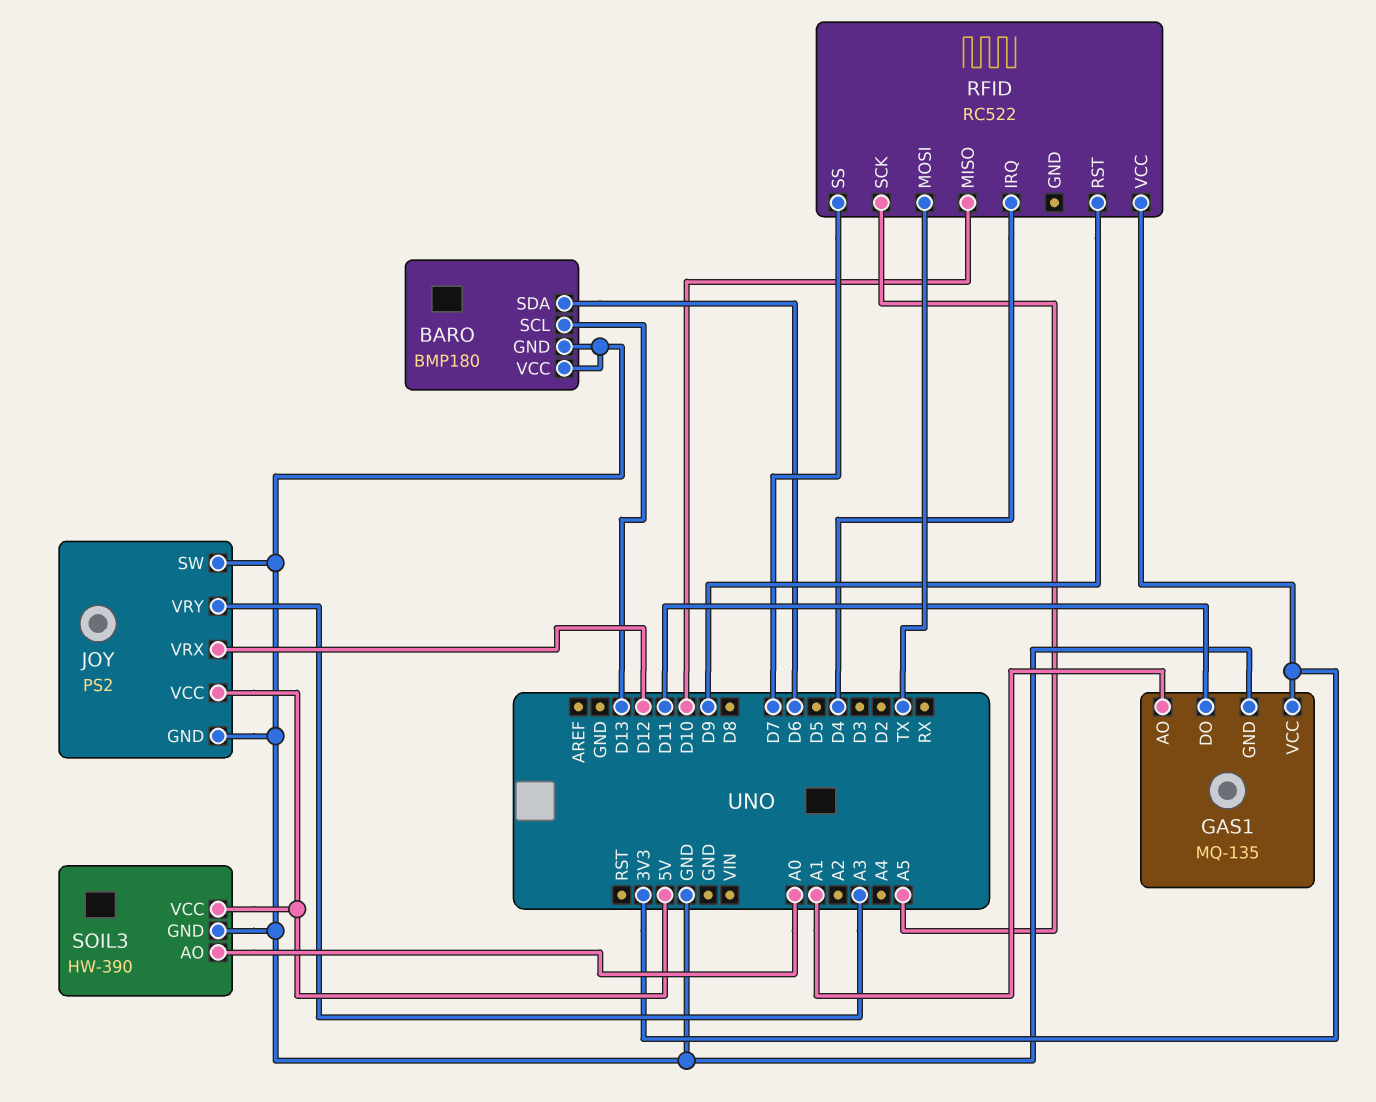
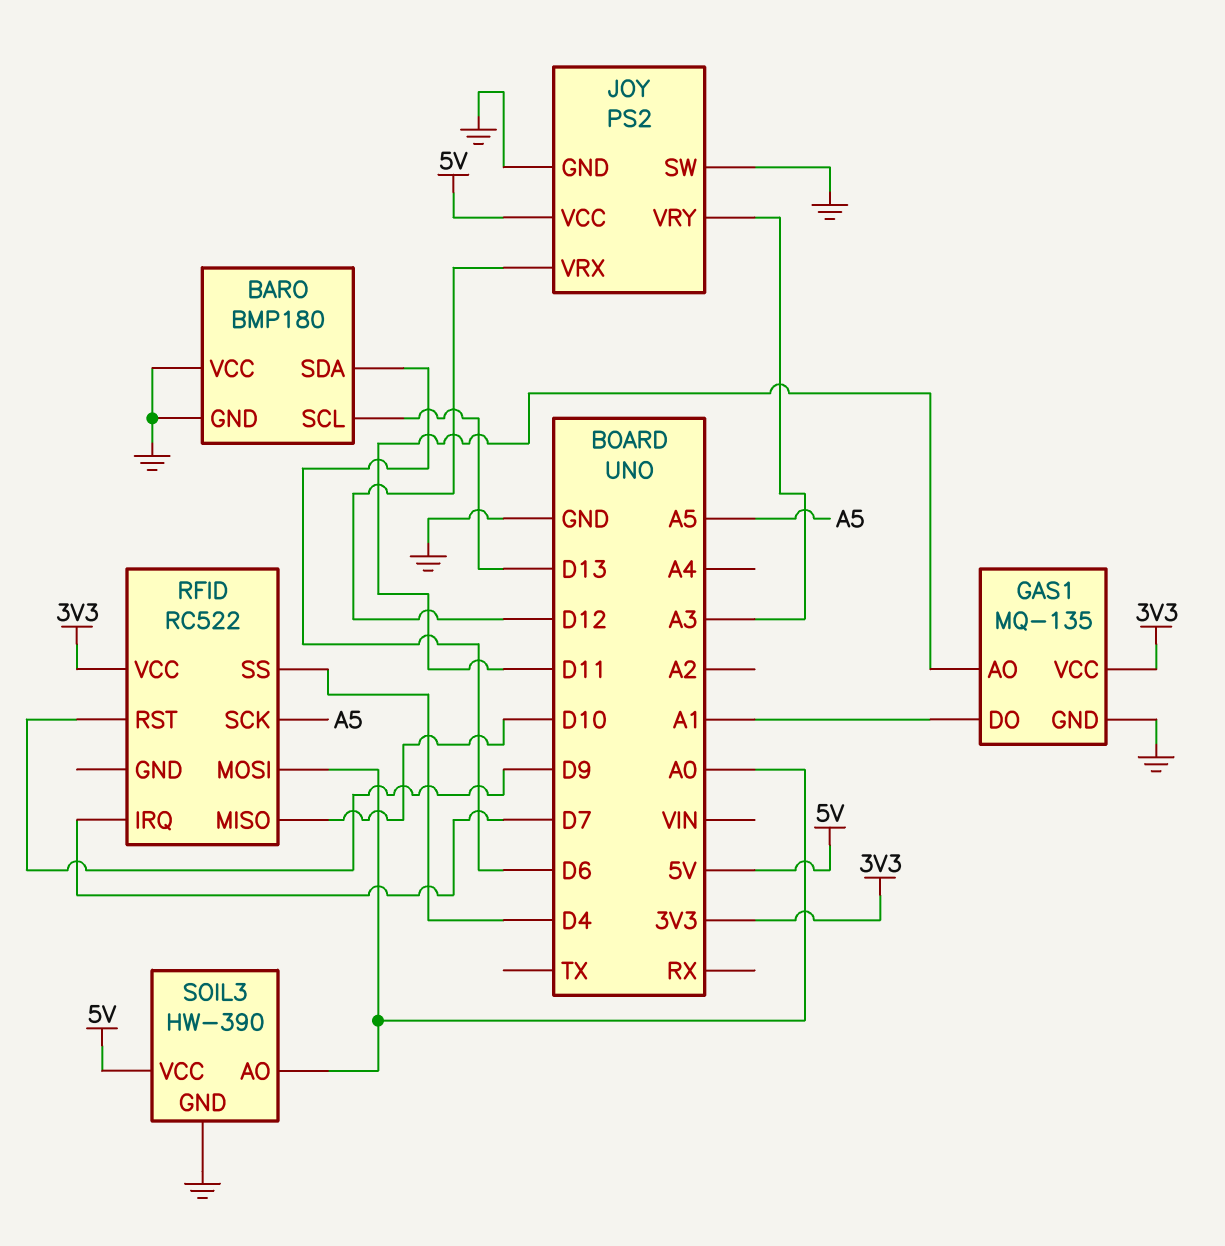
GAS1 pin AO: A1 -> D11
GAS1 pin DO: D11 -> A1
RFID pin IRQ: D4 -> D7
RFID pin MOSI: TX -> A0
RFID pin SS: D7 -> D4

